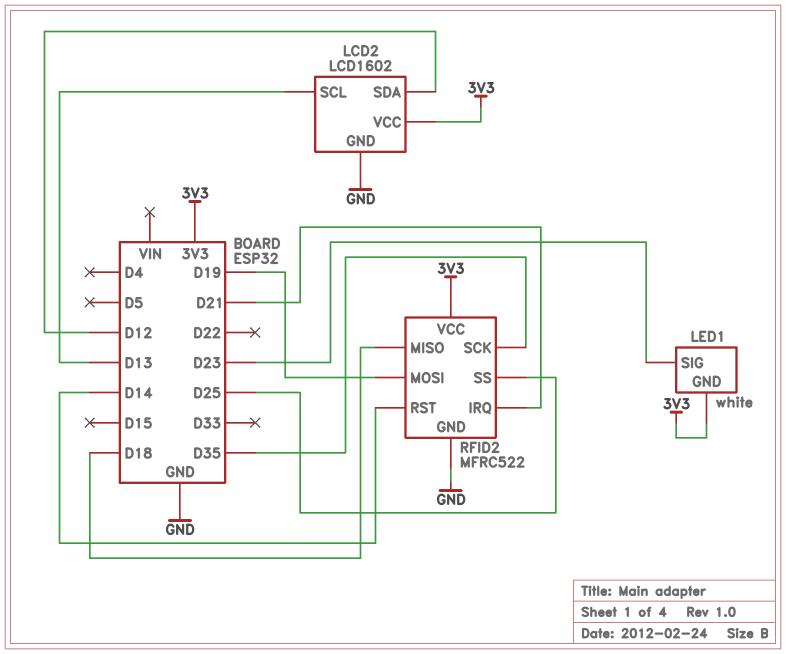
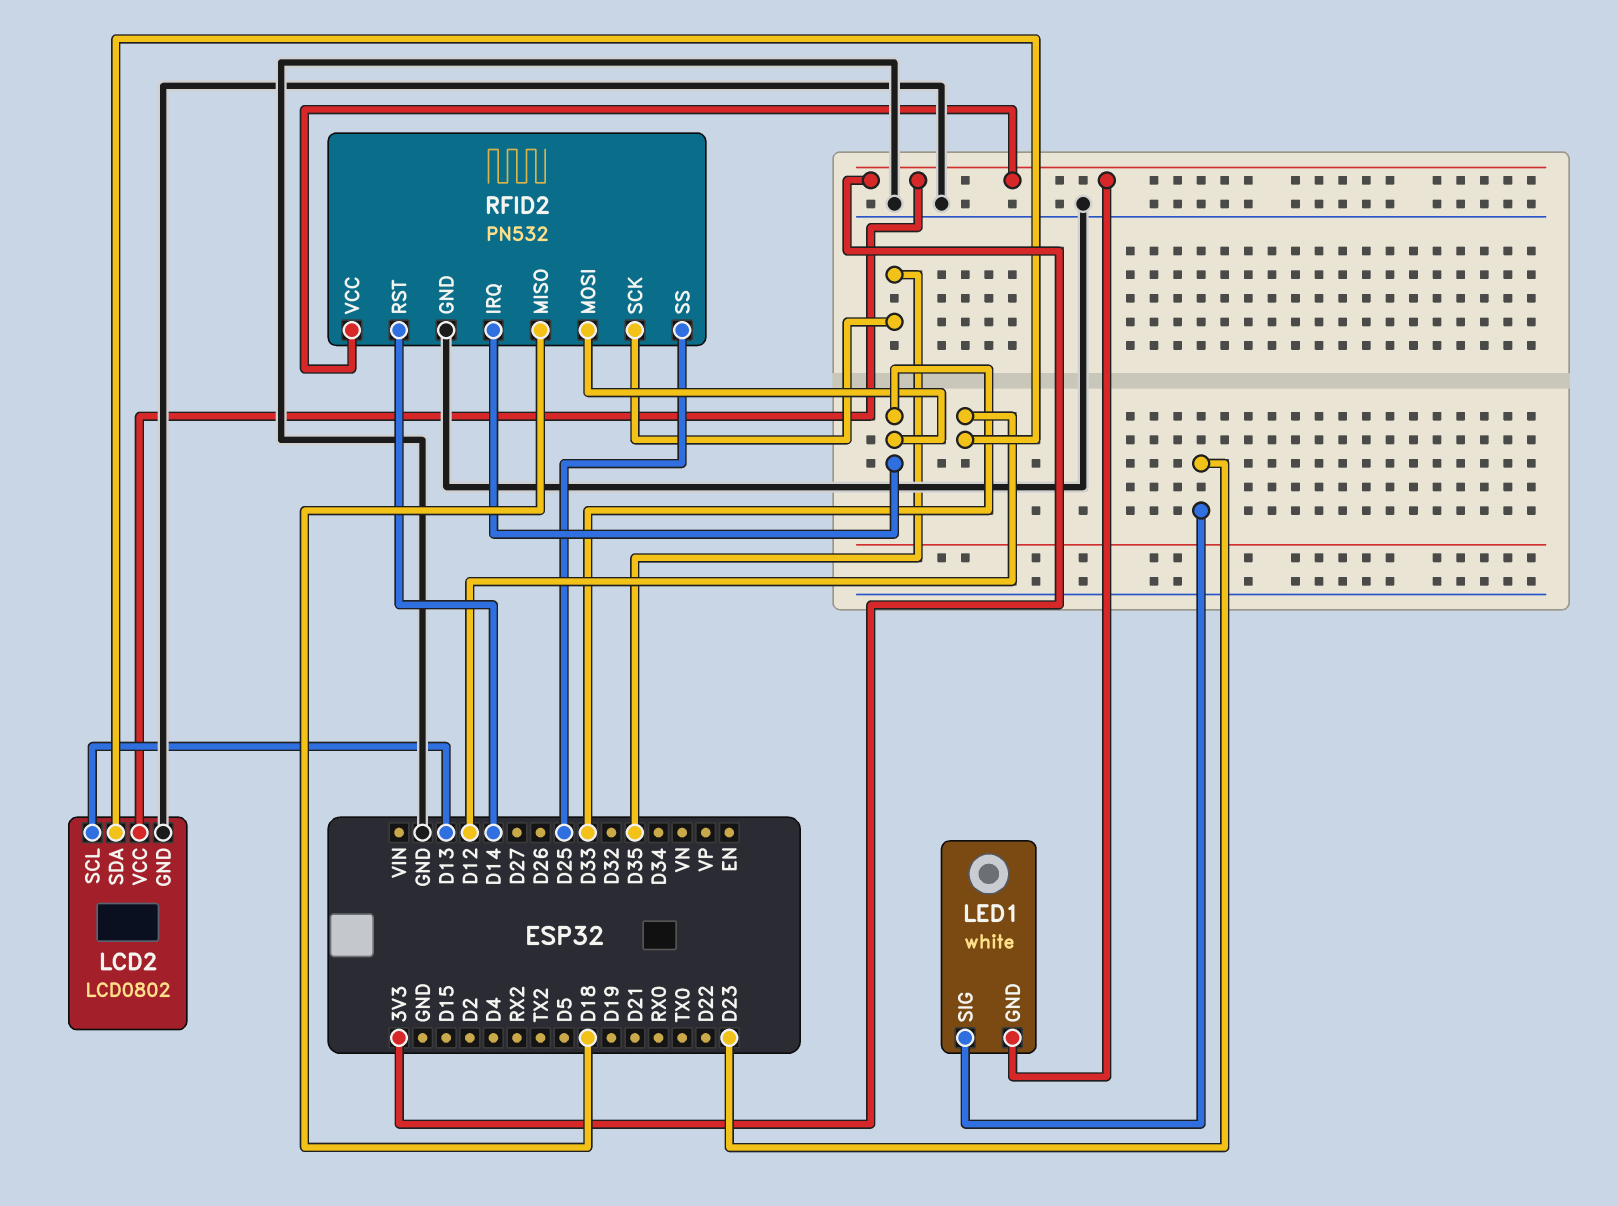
LCD2: LCD1602 -> LCD0802
RFID2: MFRC522 -> PN532
RFID2 pin IRQ: D21 -> D33
RFID2 pin MOSI: D19 -> D33

